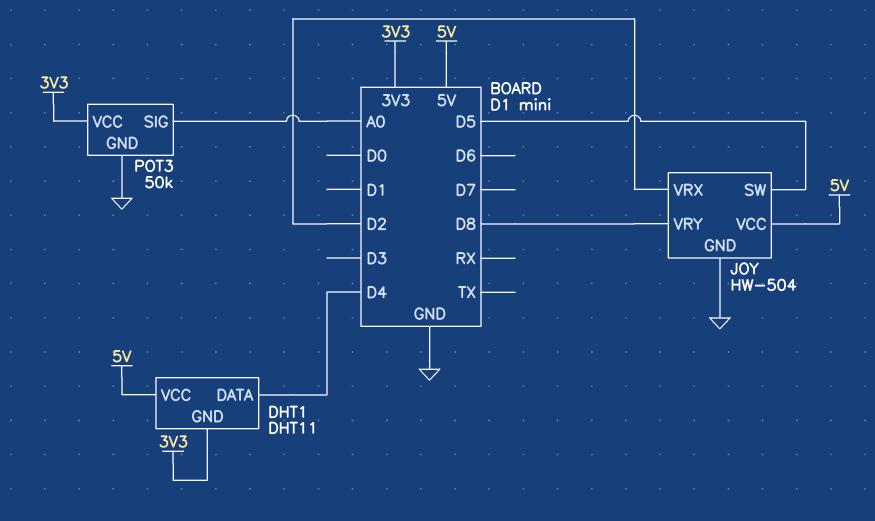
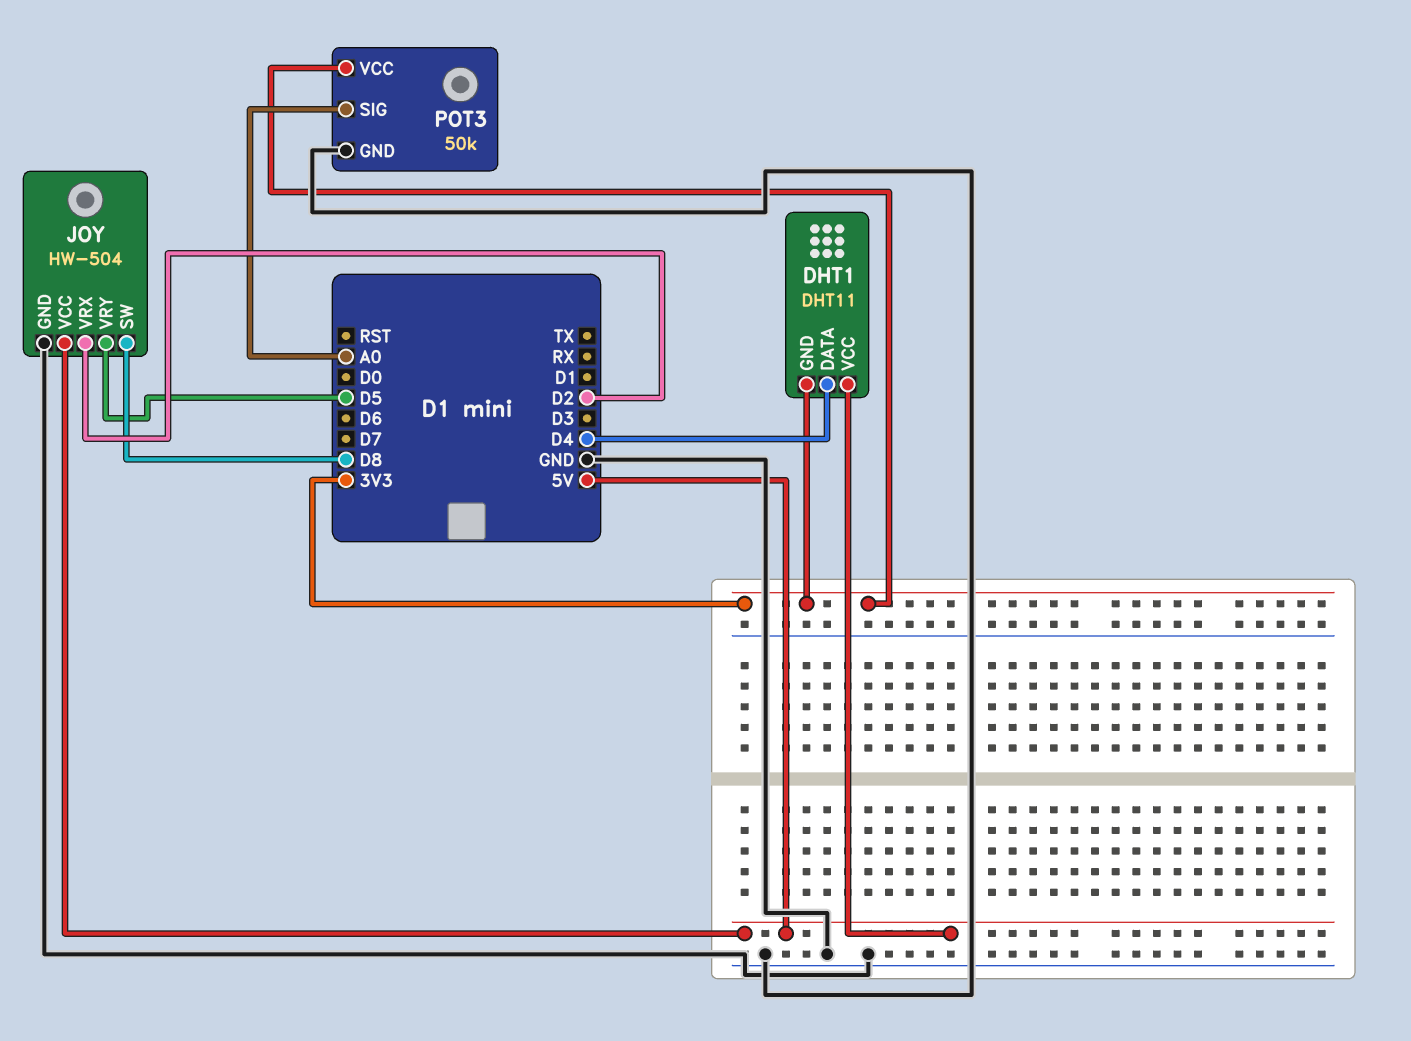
JOY pin SW: D5 -> D8
JOY pin VRY: D8 -> D5

